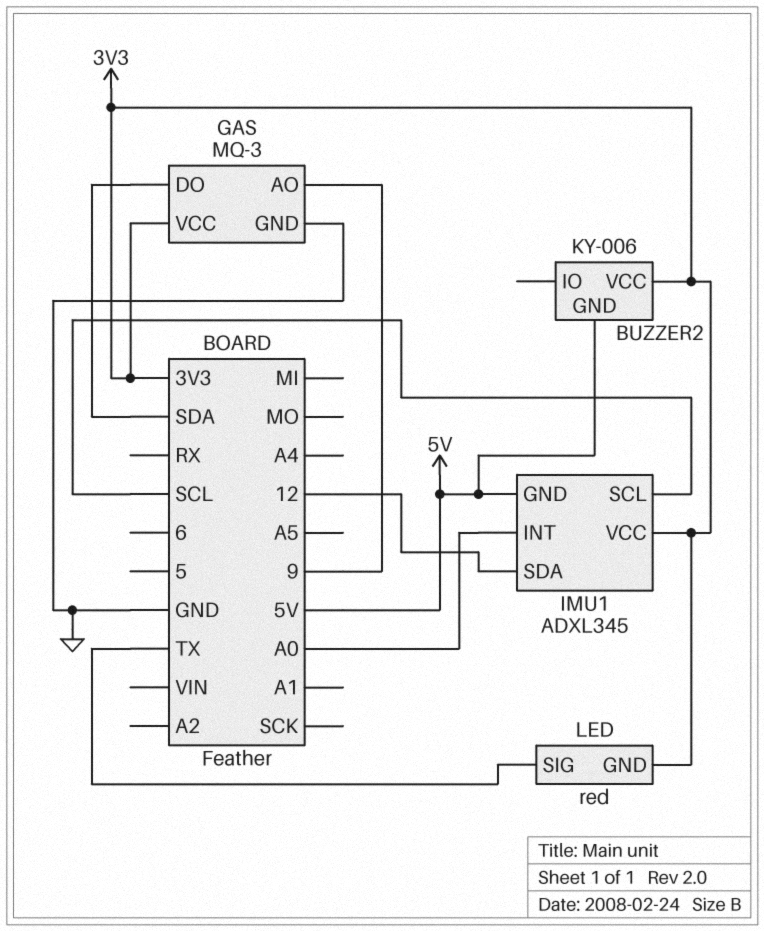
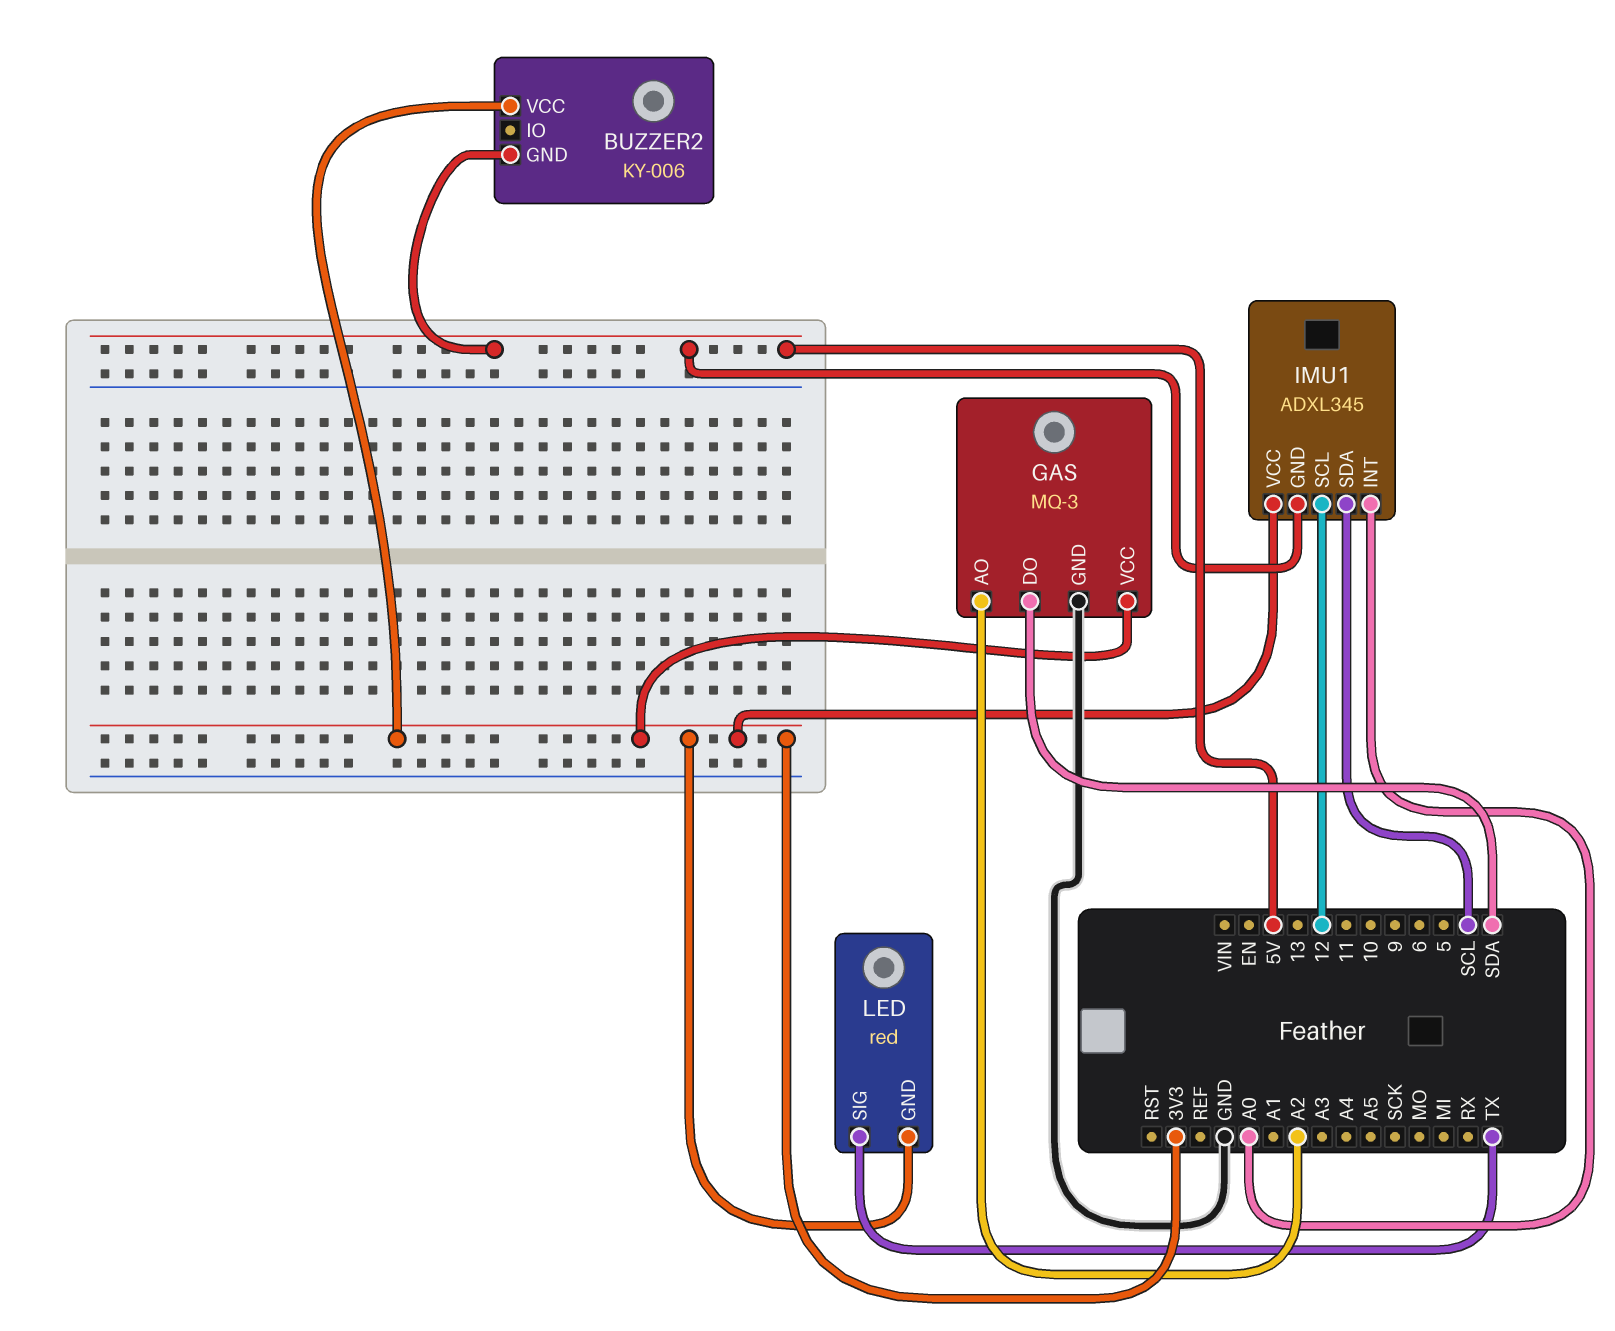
GAS pin AO: 9 -> A2
IMU1 pin SCL: SCL -> 12
IMU1 pin SDA: 12 -> SCL

